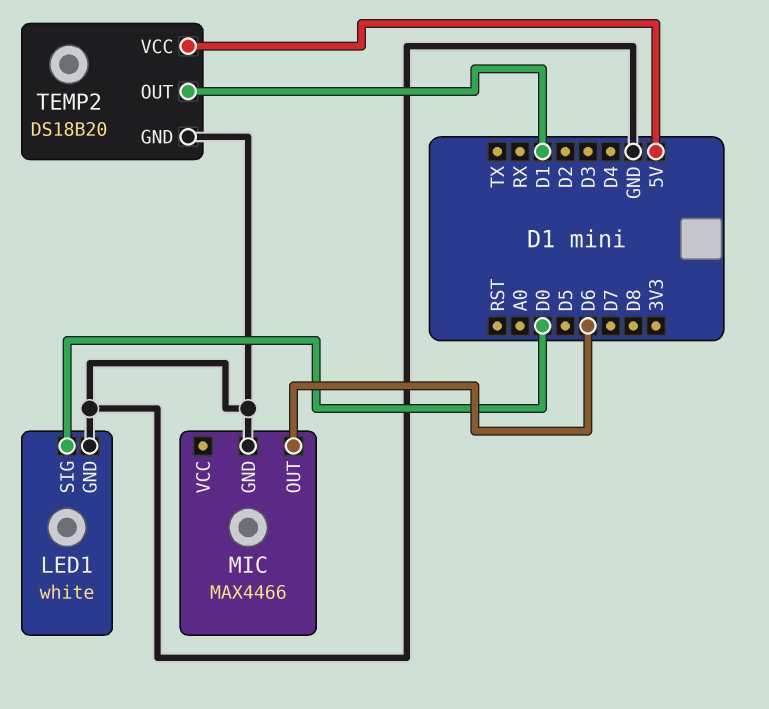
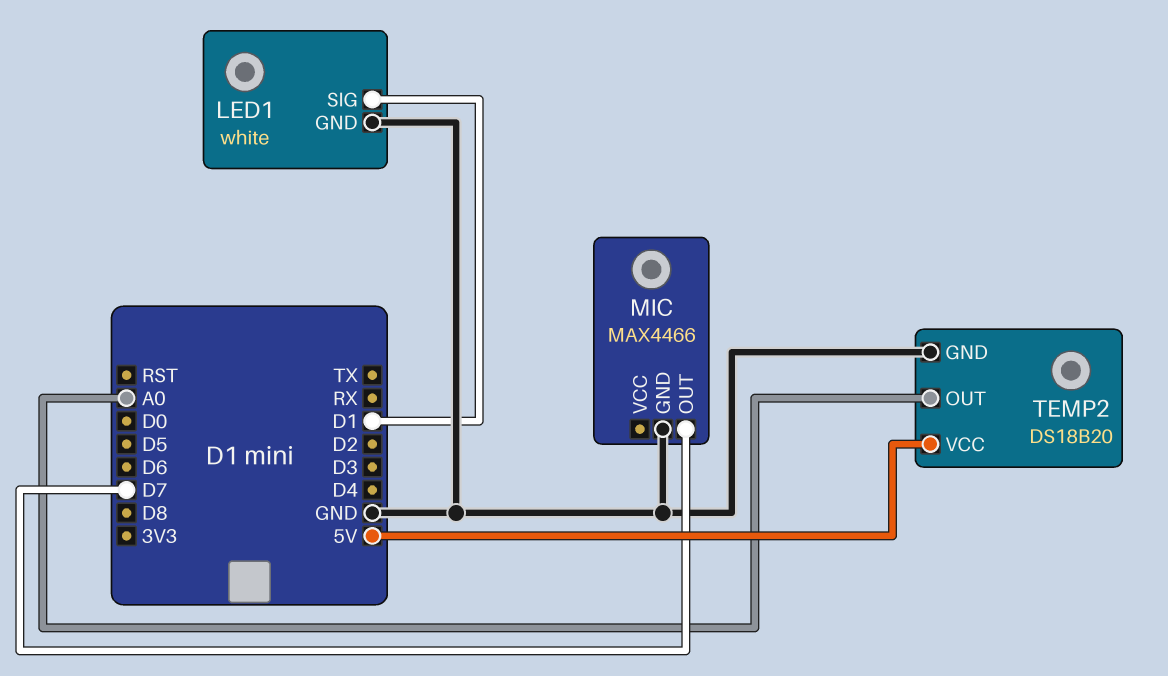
LED1 pin SIG: D0 -> D1
MIC pin OUT: D6 -> D7
TEMP2 pin OUT: D1 -> A0

